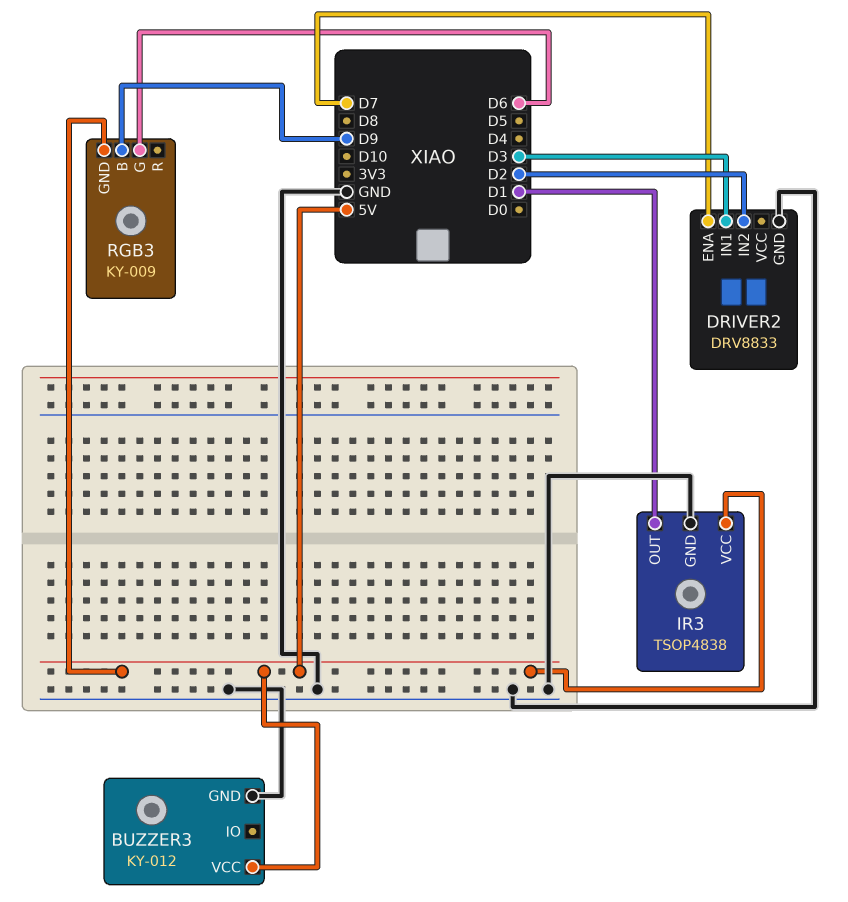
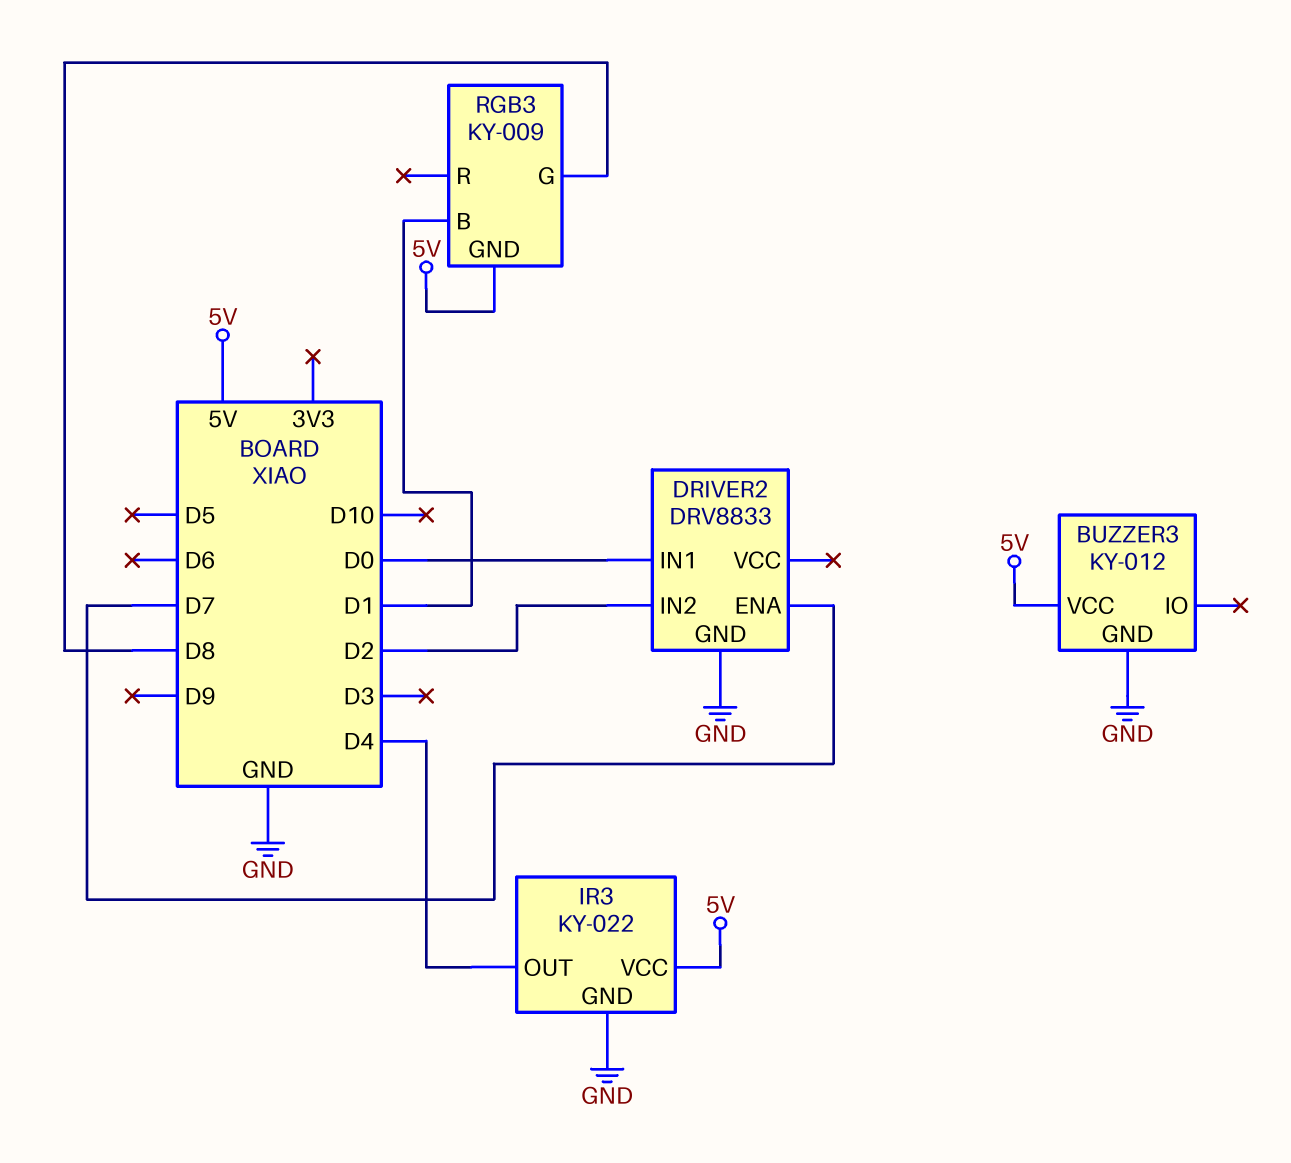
DRIVER2 pin IN1: D3 -> D0
IR3: TSOP4838 -> KY-022
IR3 pin OUT: D1 -> D4
RGB3 pin B: D9 -> D1
RGB3 pin G: D6 -> D8

